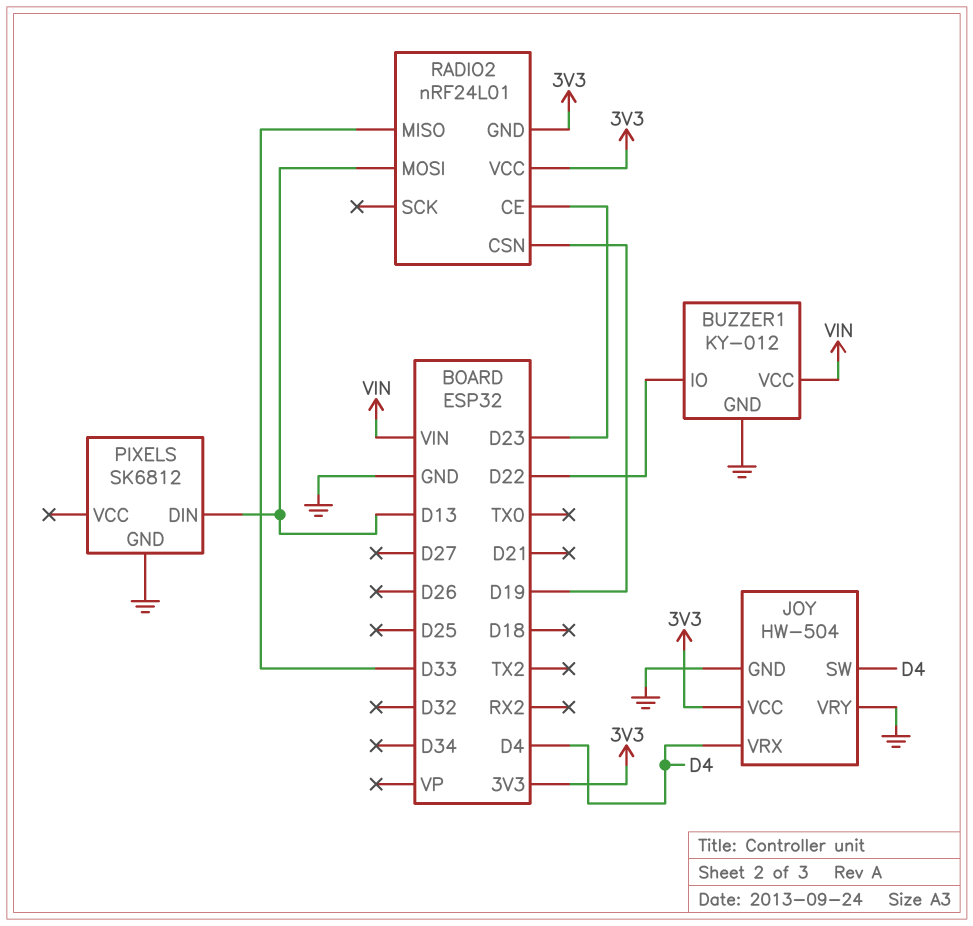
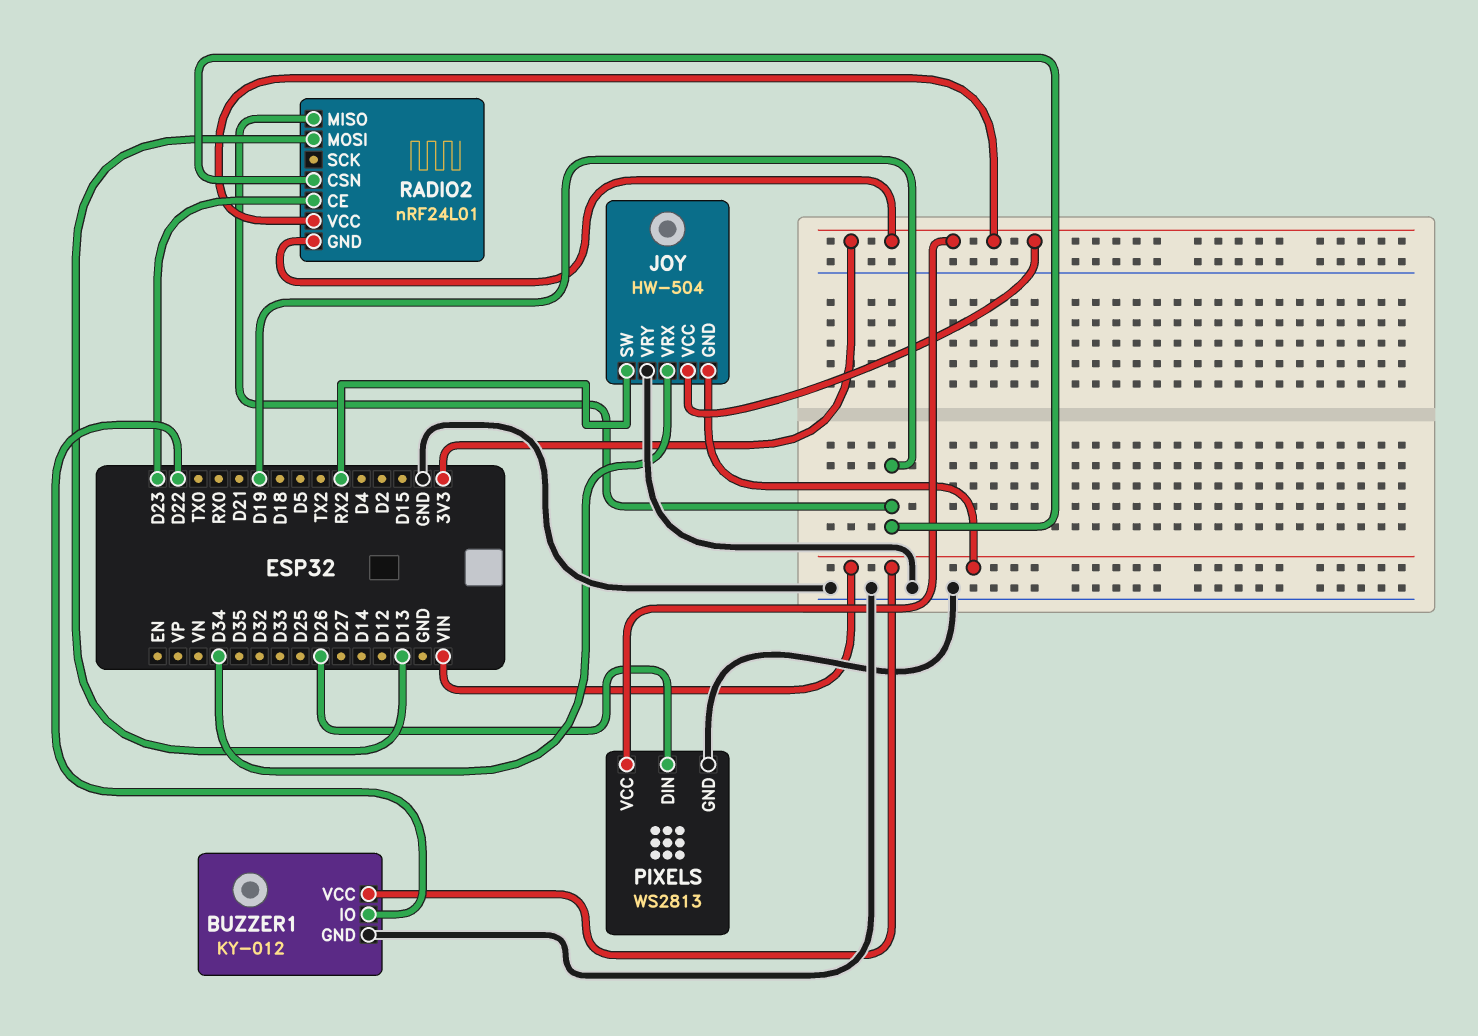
JOY pin GND: GND -> VIN
JOY pin SW: D4 -> RX2
JOY pin VRX: D4 -> D34
PIXELS: SK6812 -> WS2813
PIXELS pin DIN: D13 -> D26
PIXELS pin VCC: none -> 3V3
RADIO2 pin MISO: D33 -> D19

